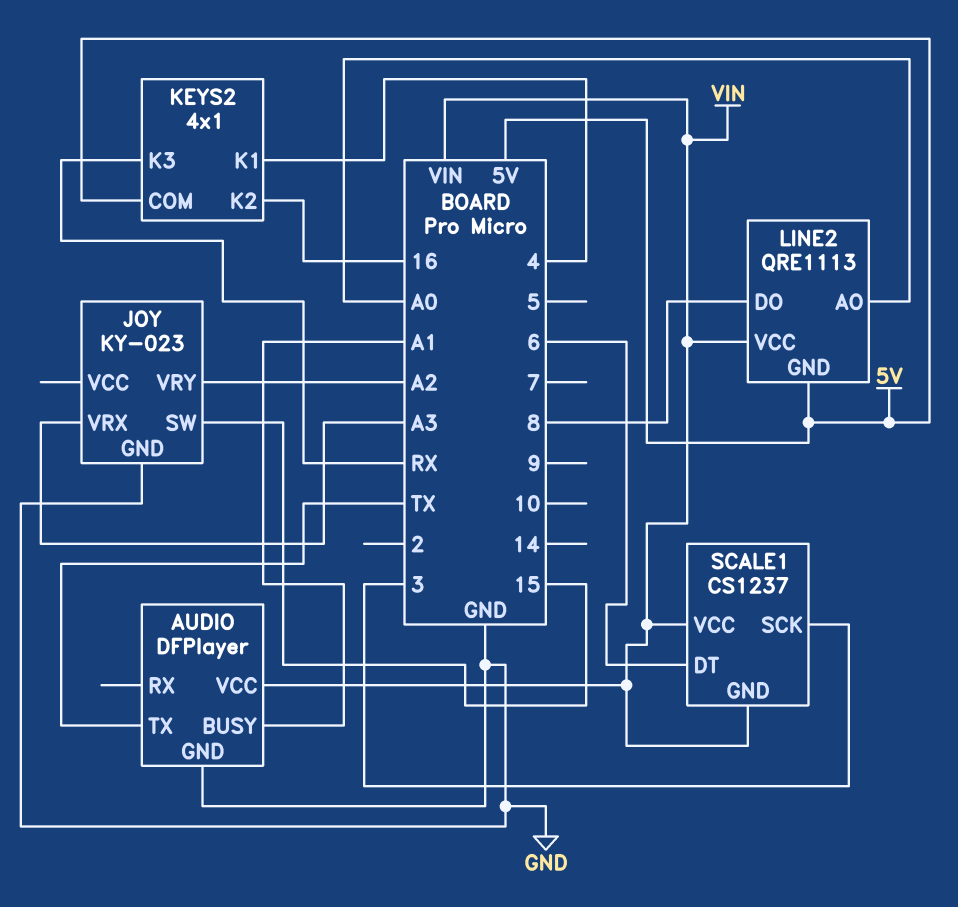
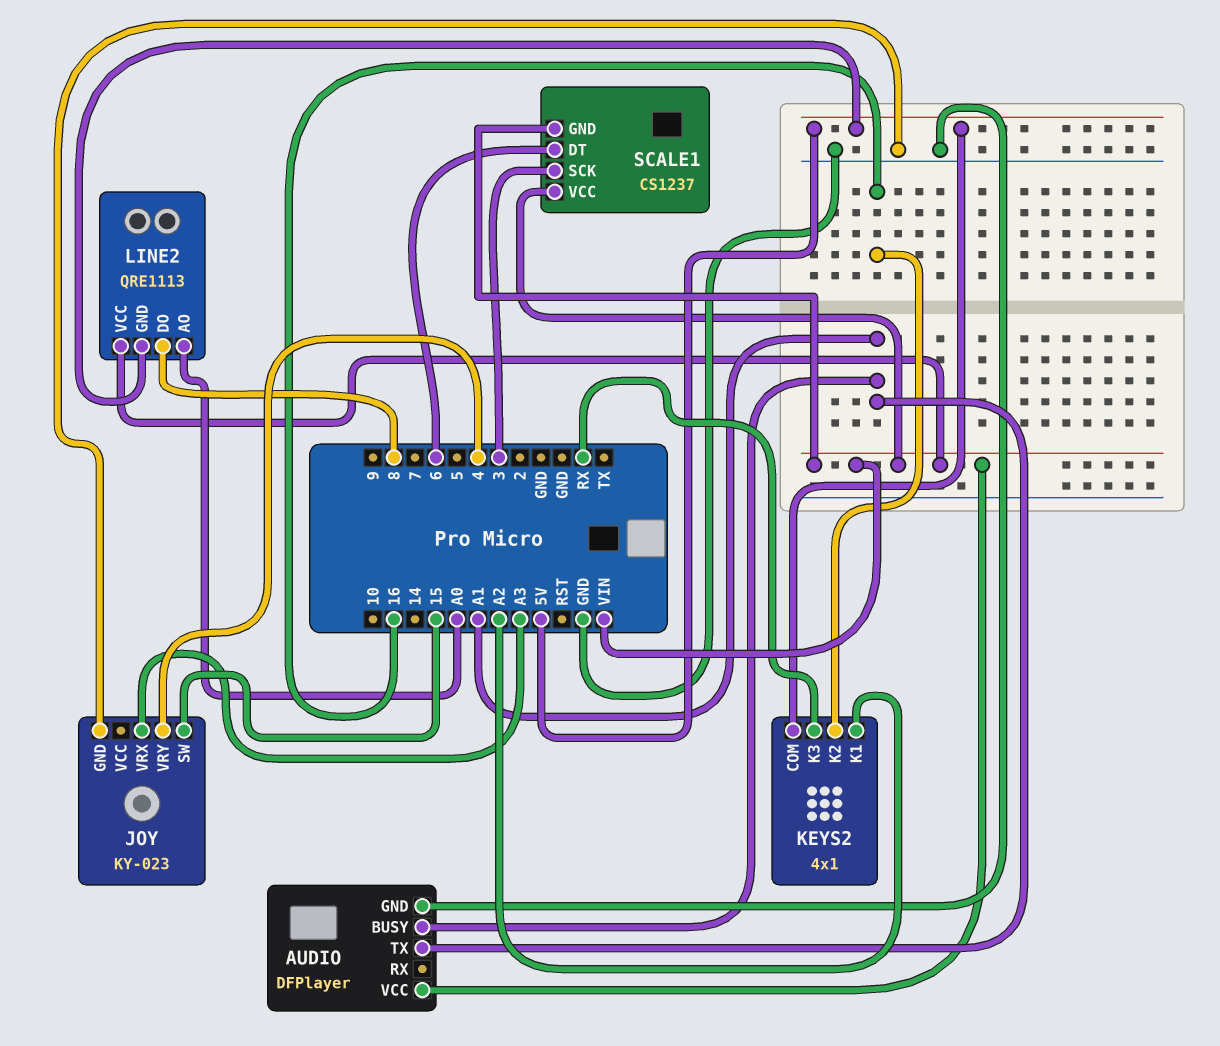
AUDIO pin TX: TX -> A1
JOY pin VRY: A2 -> 4
KEYS2 pin K1: 4 -> A2

